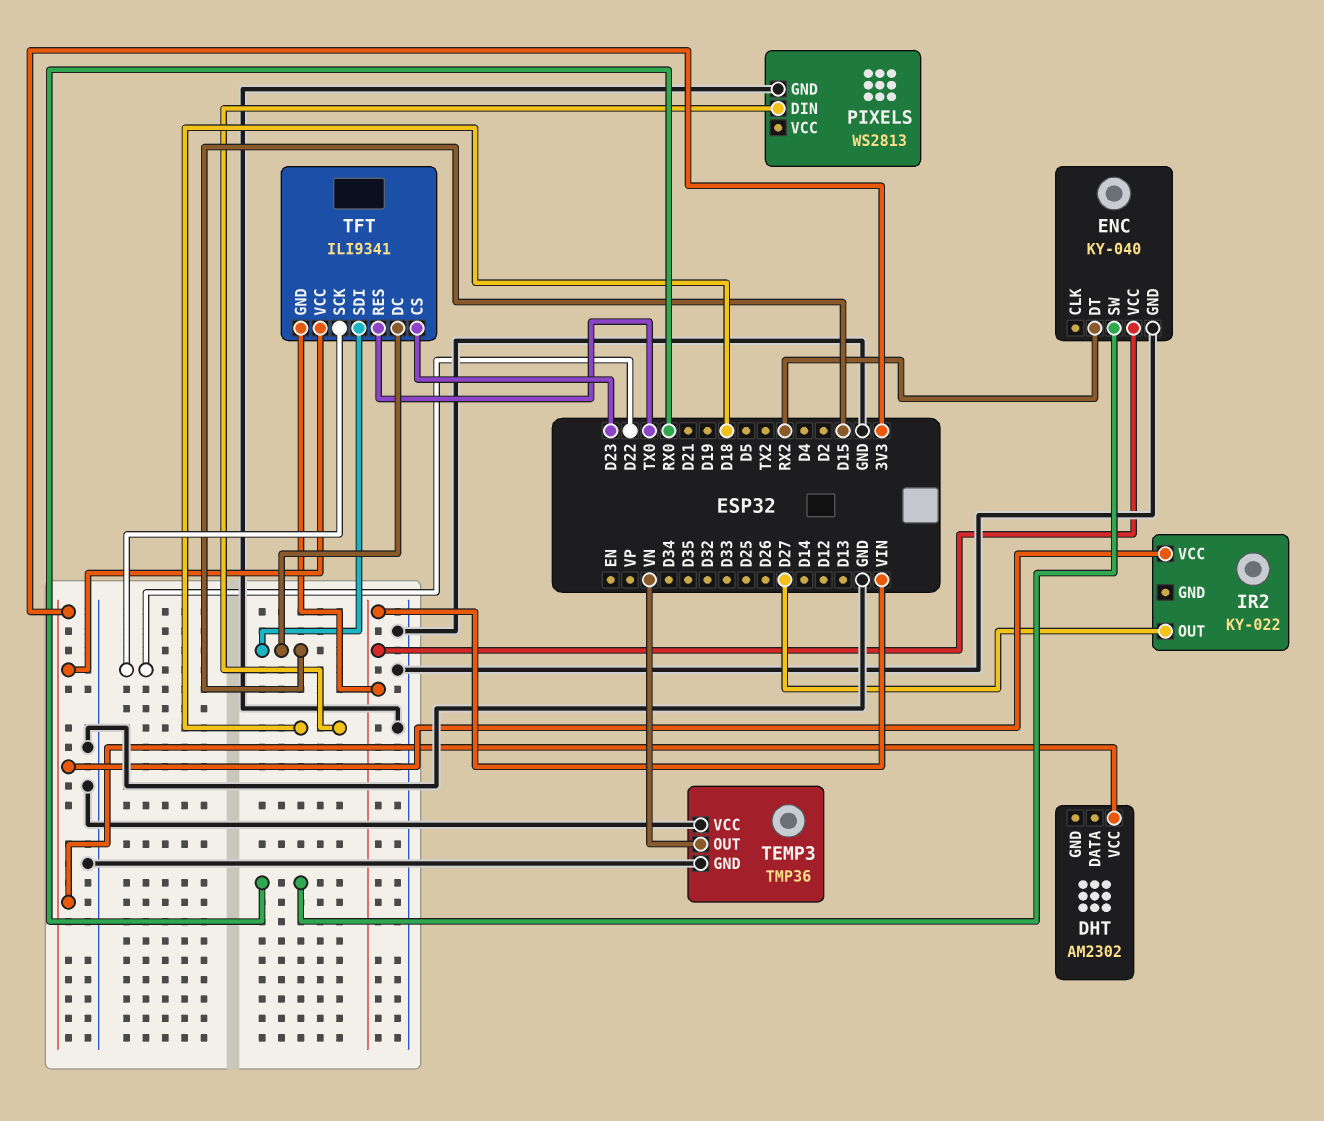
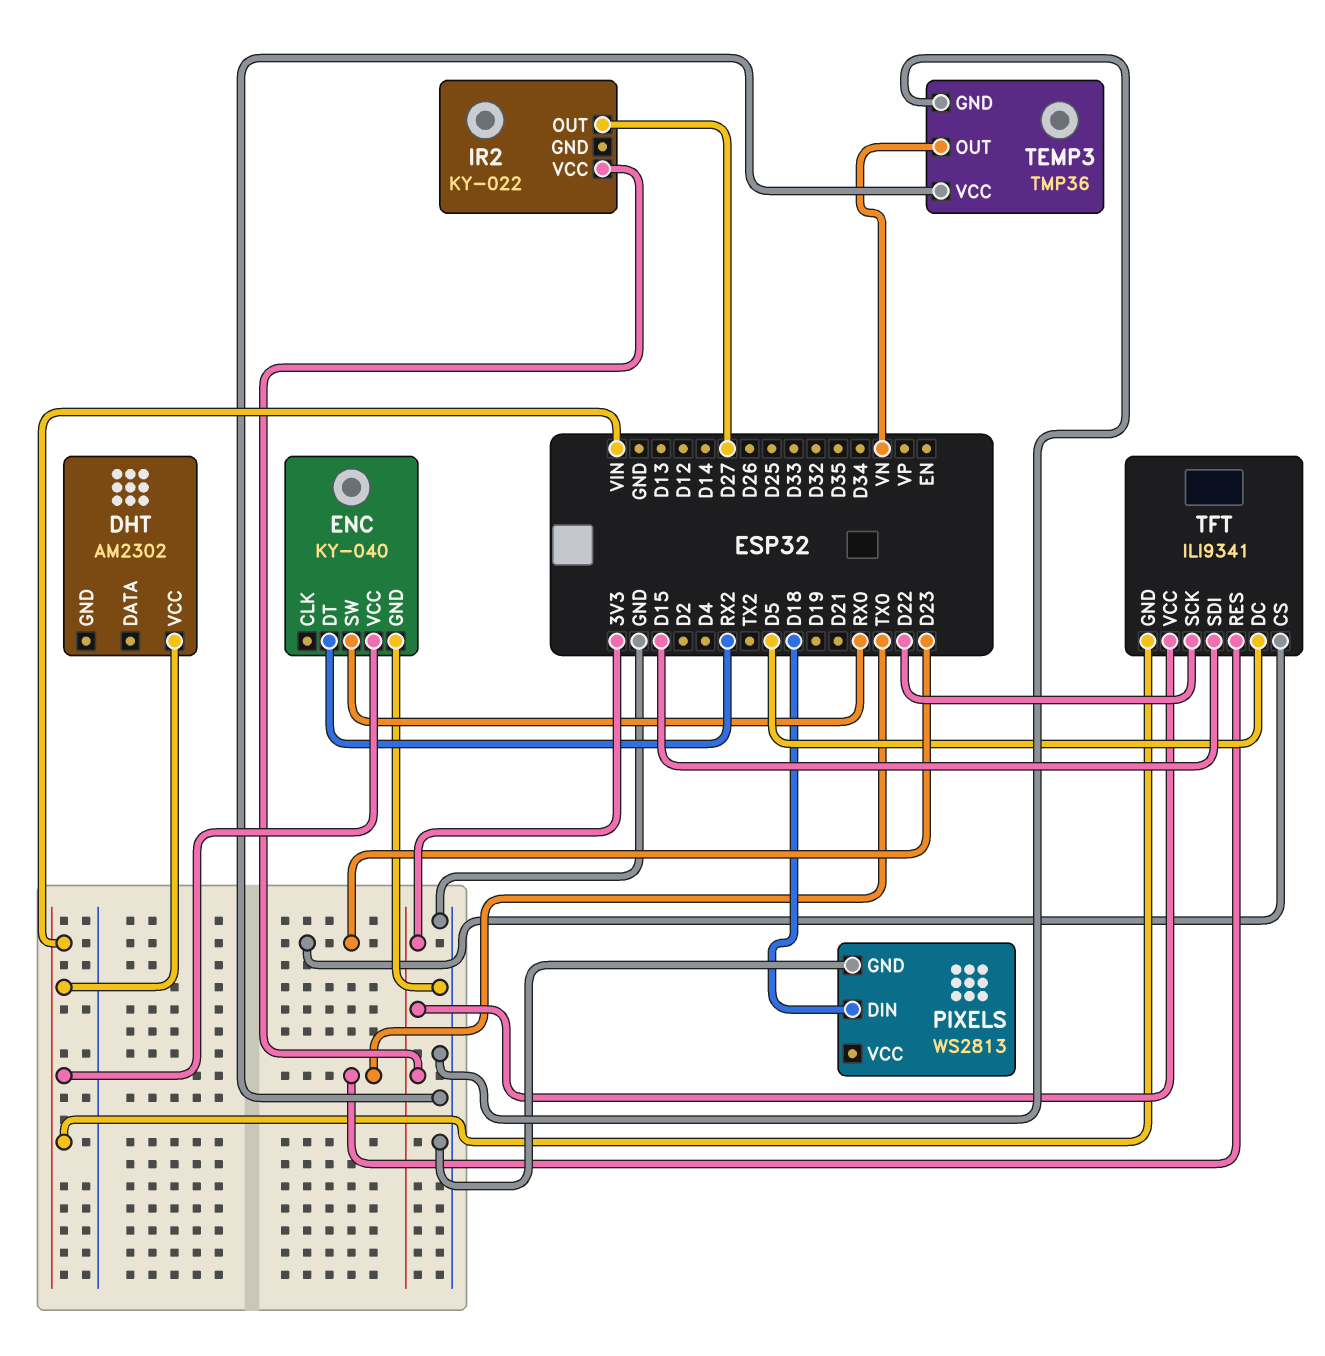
DHT pin VCC: 3V3 -> VIN
TFT pin DC: D15 -> D5

